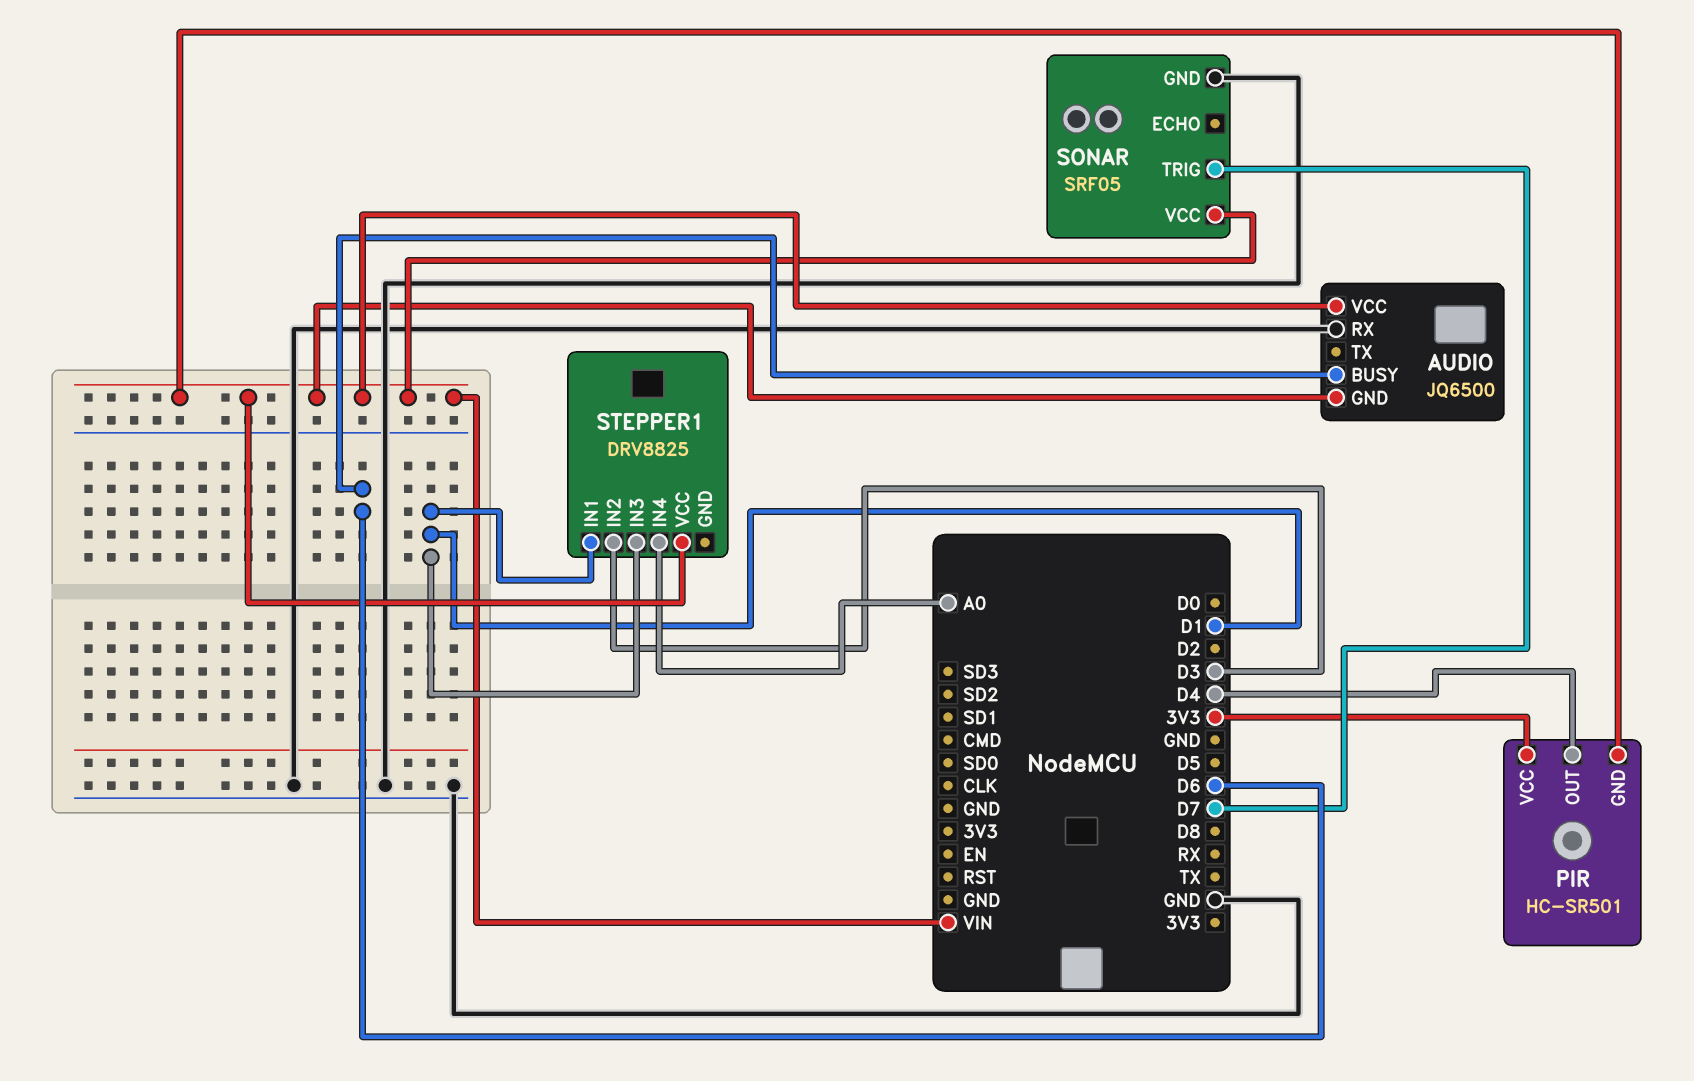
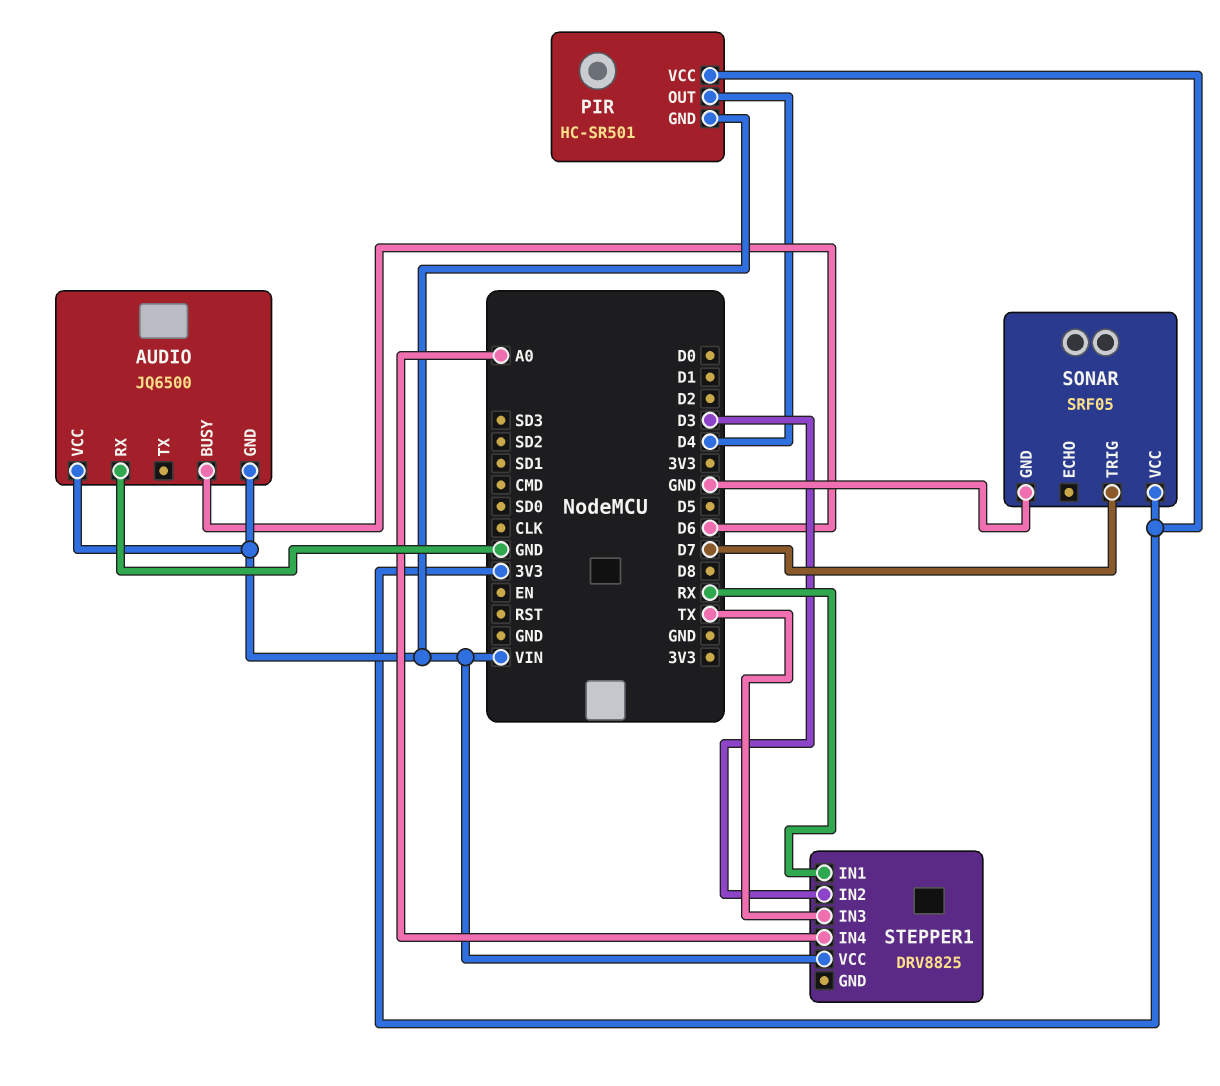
SONAR pin VCC: VIN -> 3V3
STEPPER1 pin IN1: D1 -> RX
STEPPER1 pin IN3: D1 -> TX

